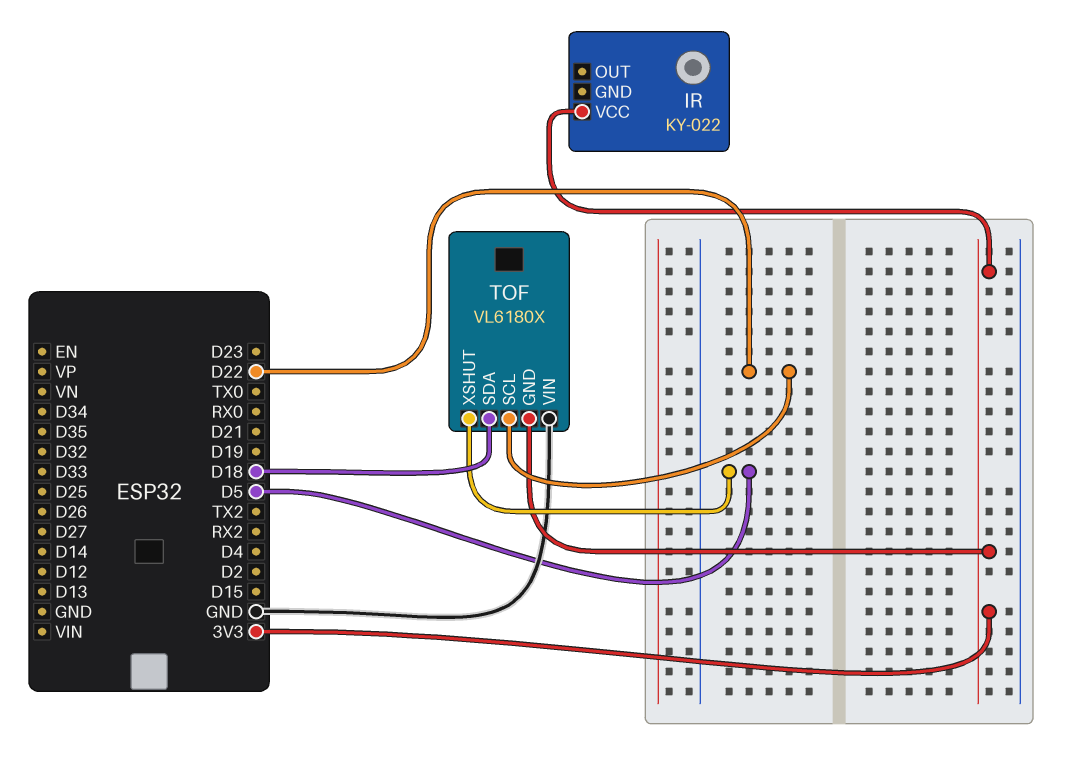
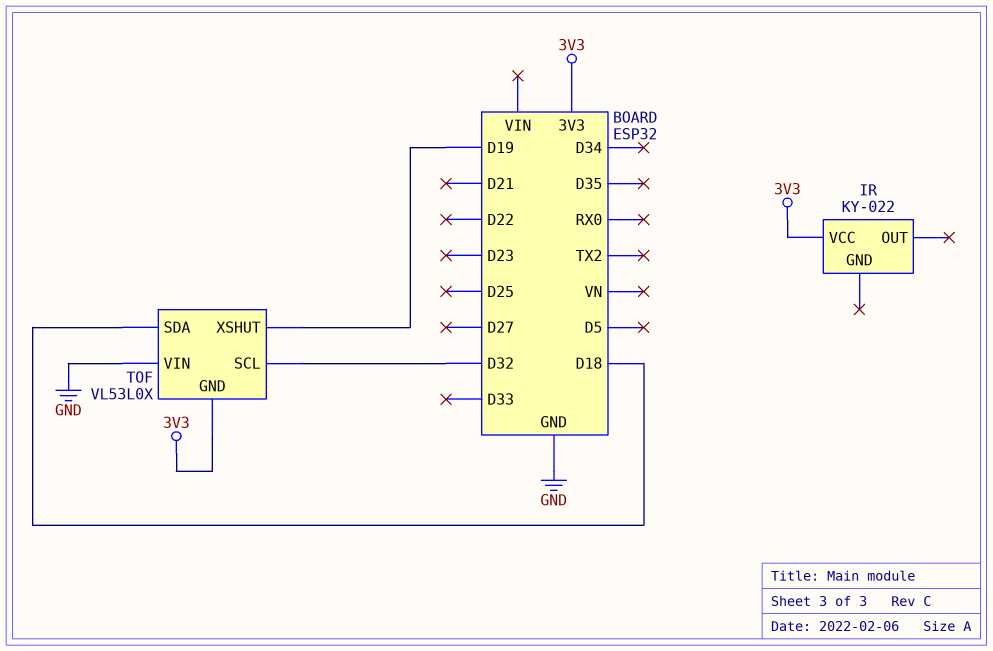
TOF: VL6180X -> VL53L0X
TOF pin SCL: D22 -> D32
TOF pin XSHUT: D5 -> D19

